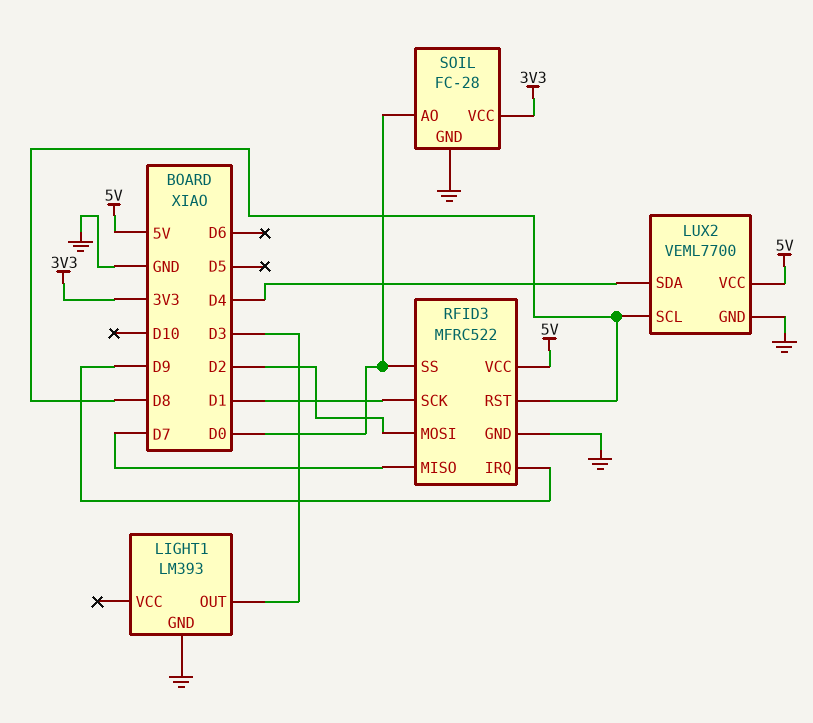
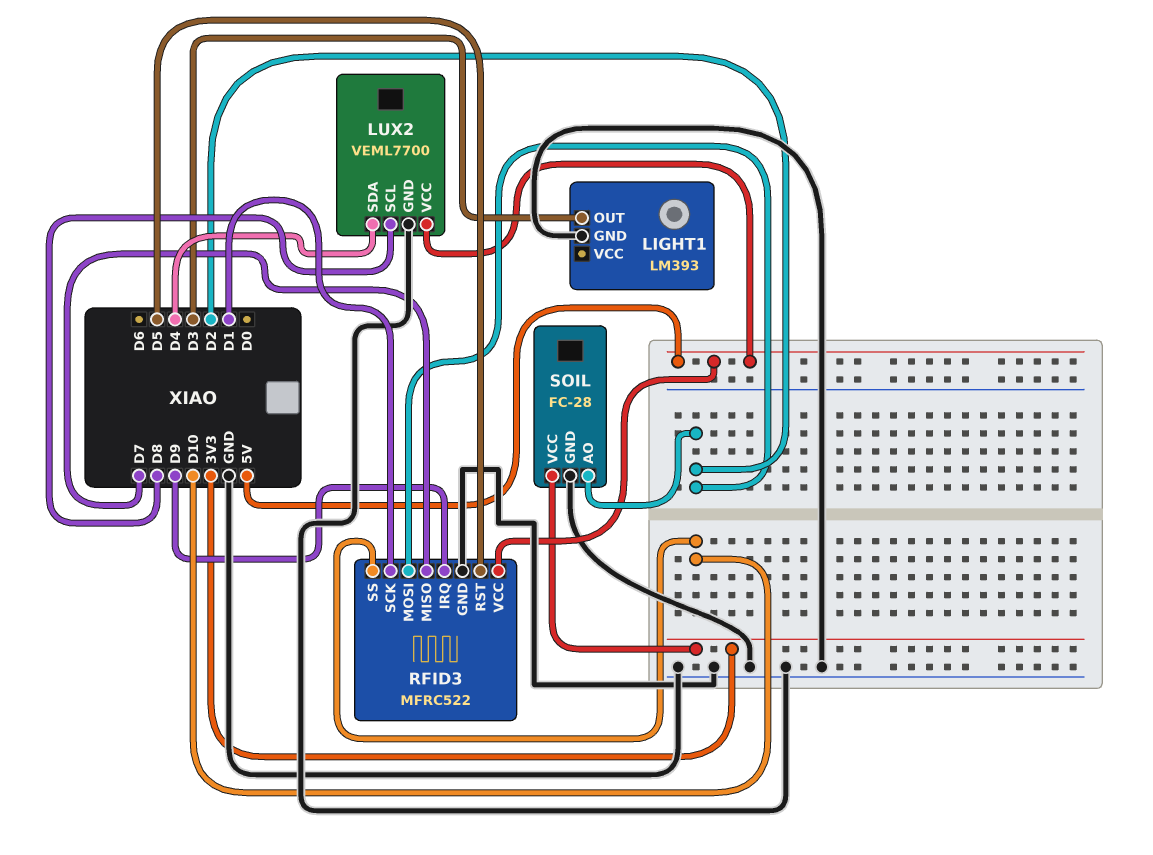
RFID3 pin RST: D8 -> D5
RFID3 pin SS: D0 -> D10
SOIL pin AO: D0 -> D2

